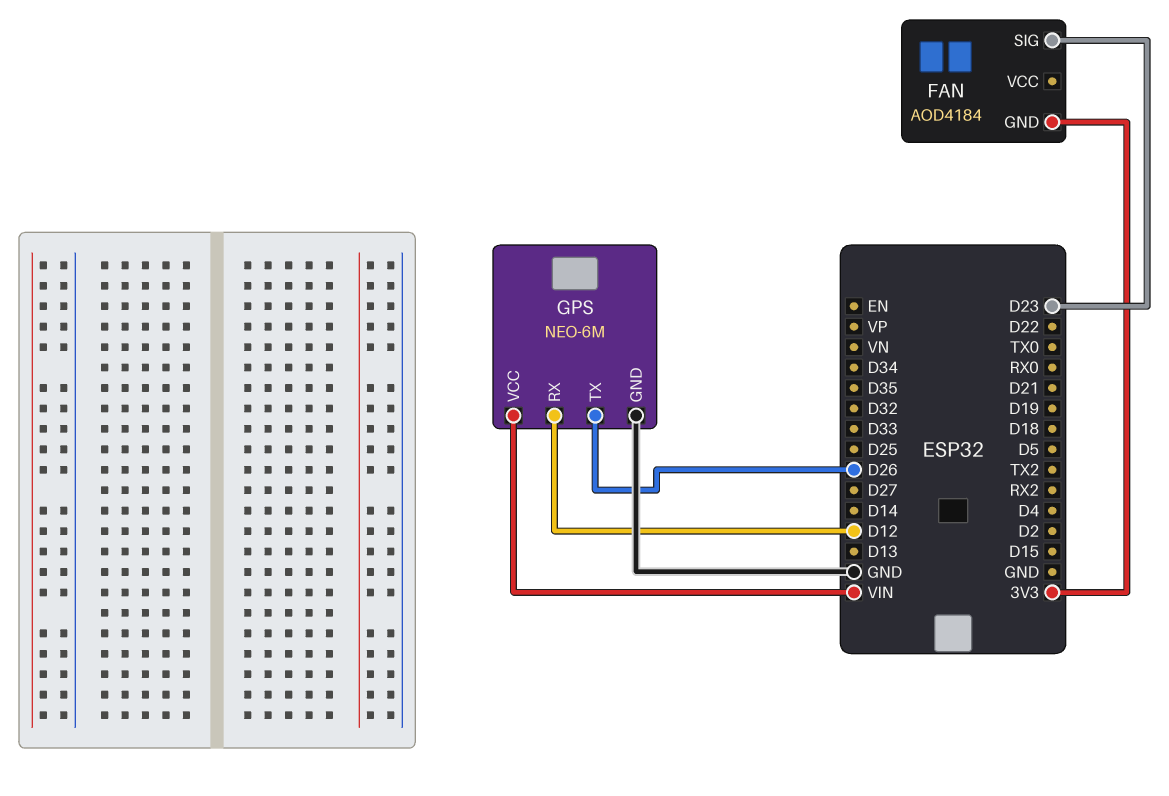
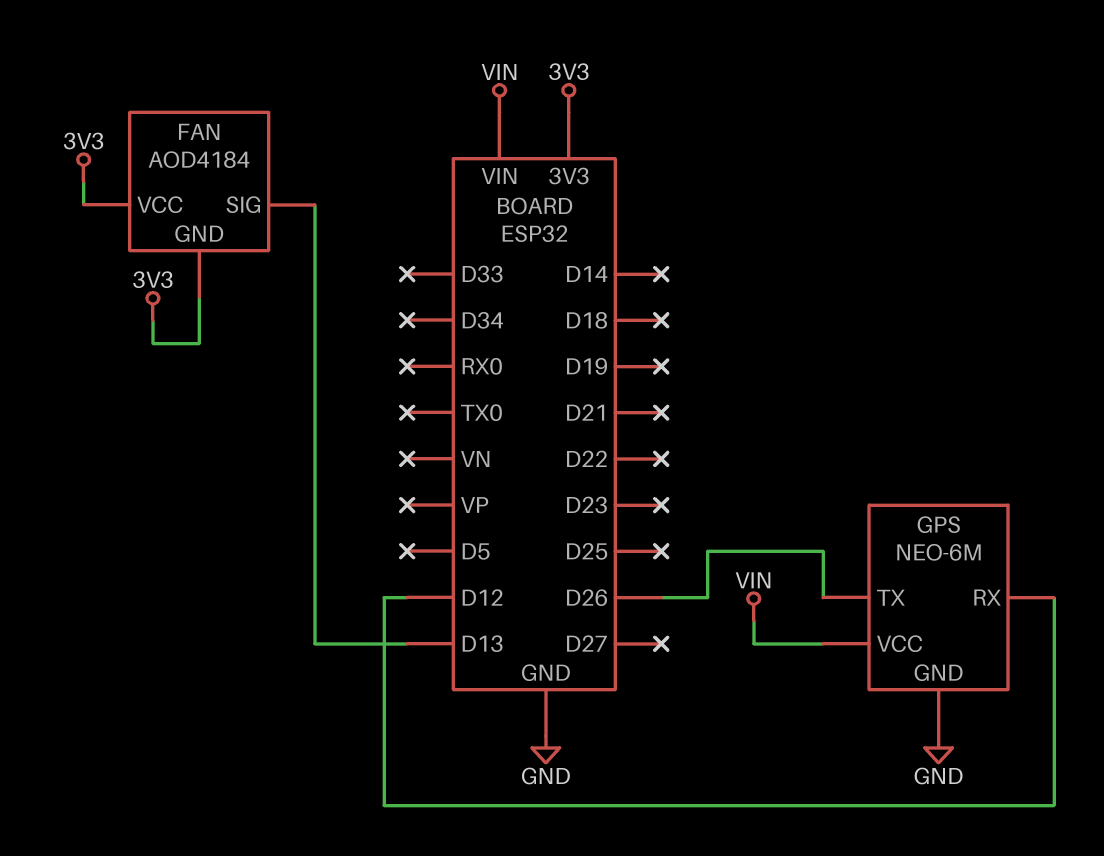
FAN pin SIG: D23 -> D13
FAN pin VCC: none -> 3V3

